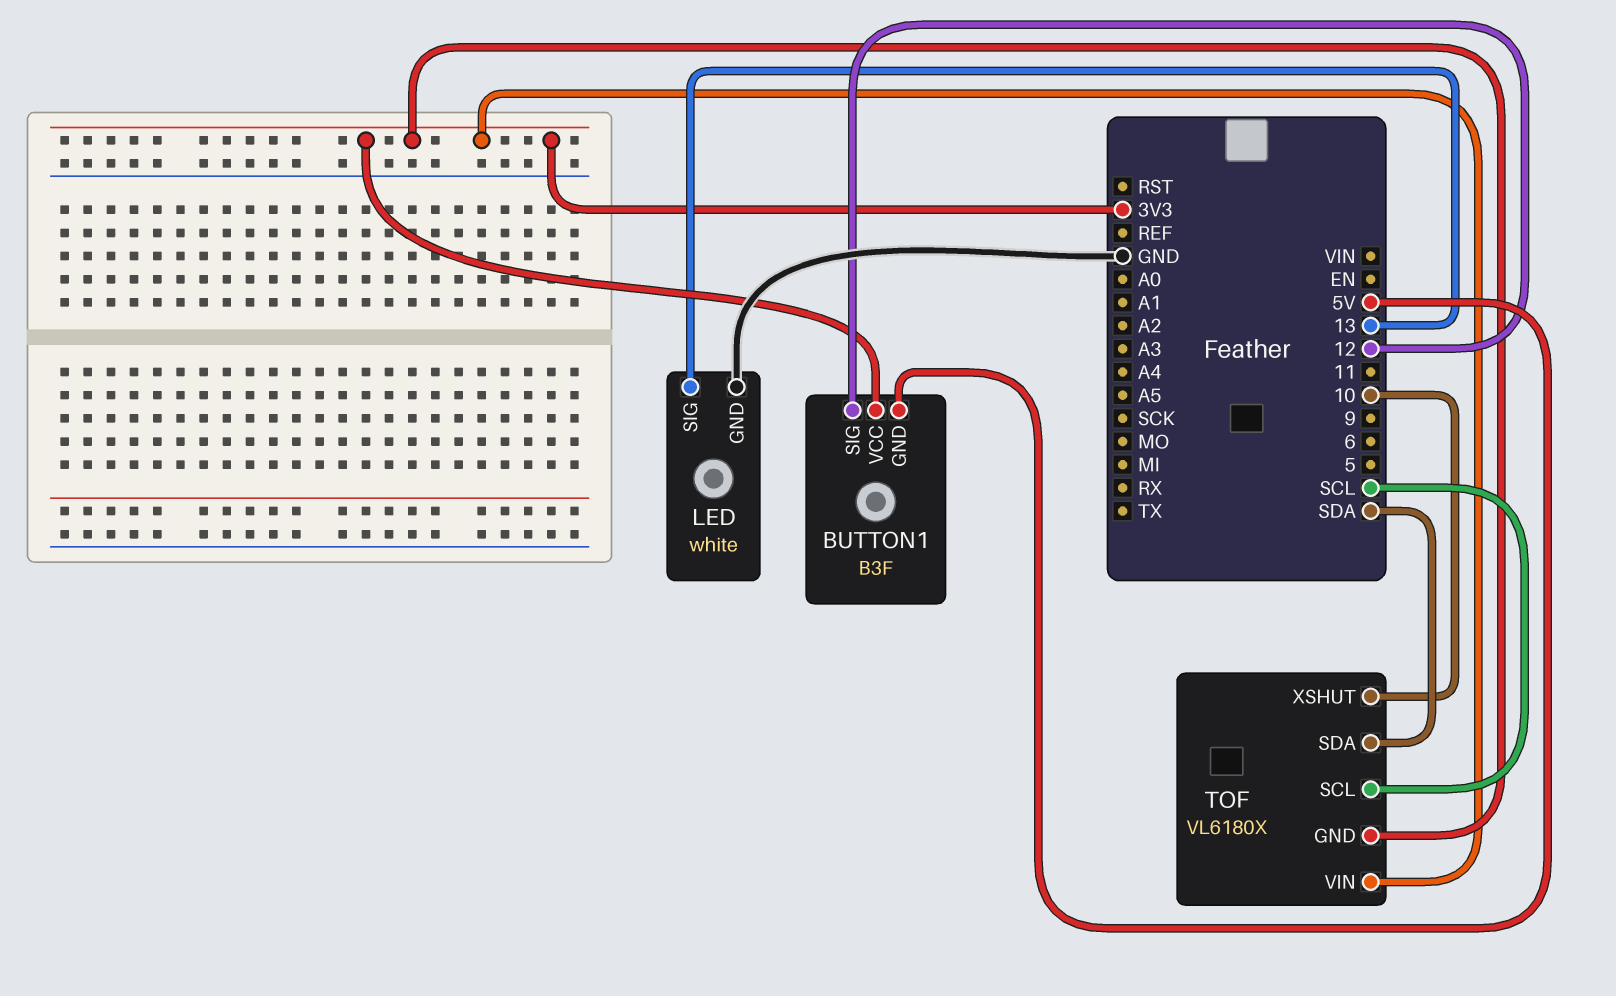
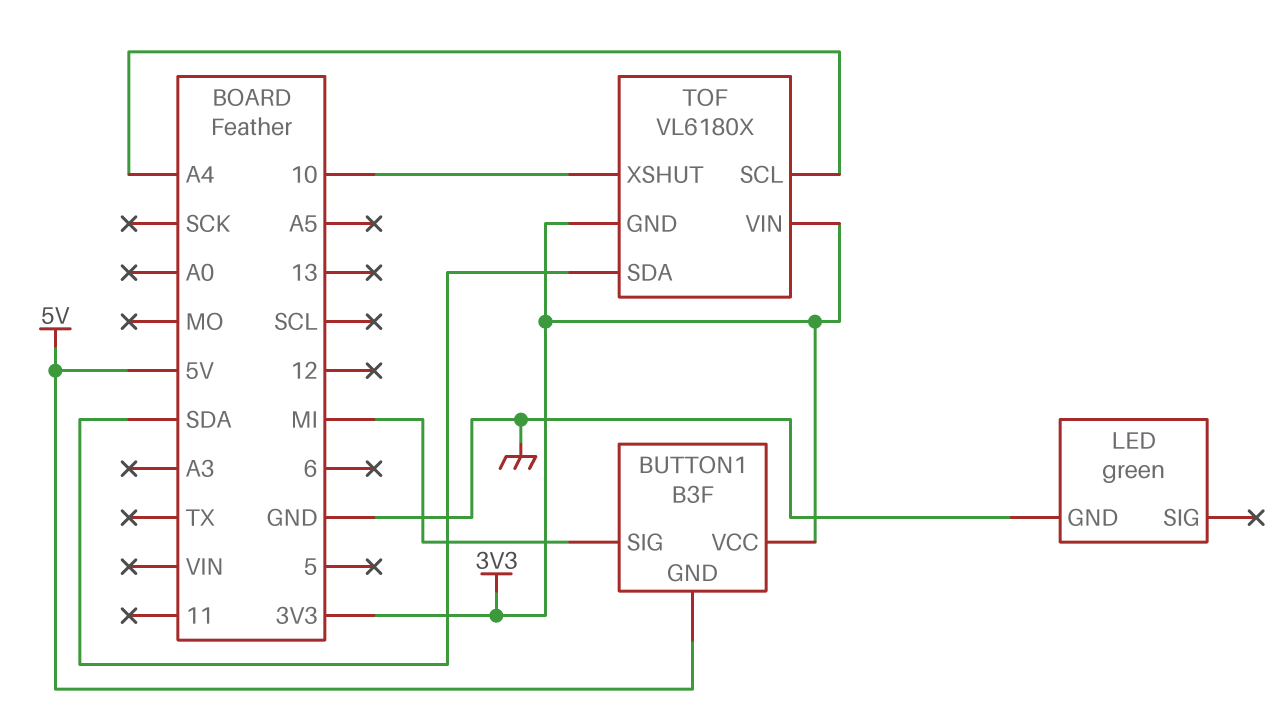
BUTTON1 pin SIG: 12 -> MI
LED: white -> green
LED pin SIG: 13 -> none
TOF pin SCL: SCL -> A4

